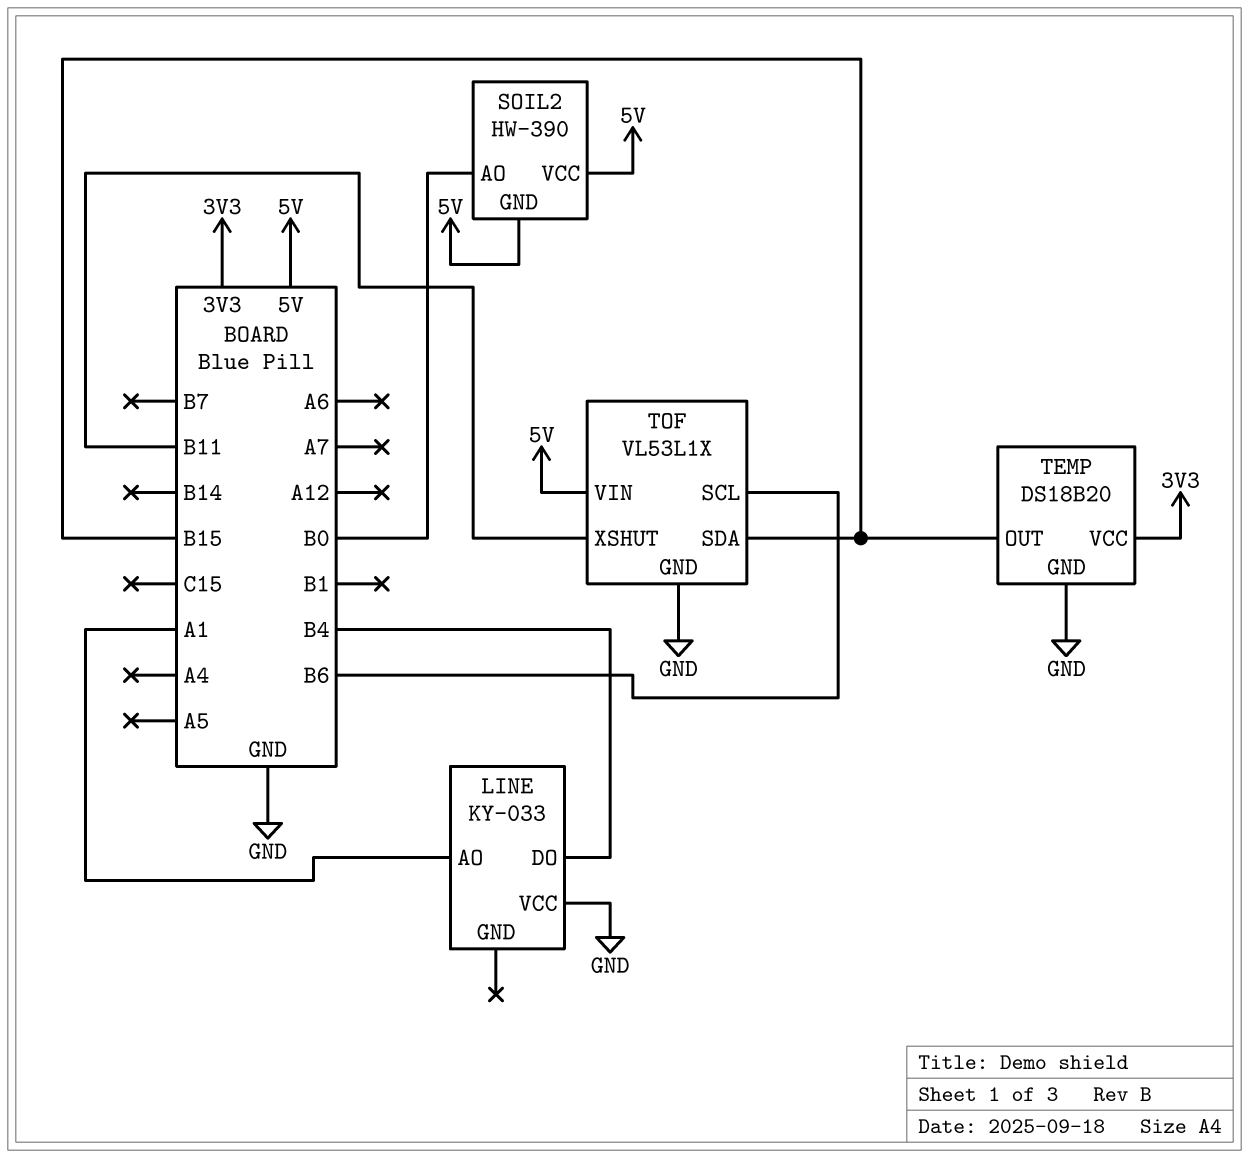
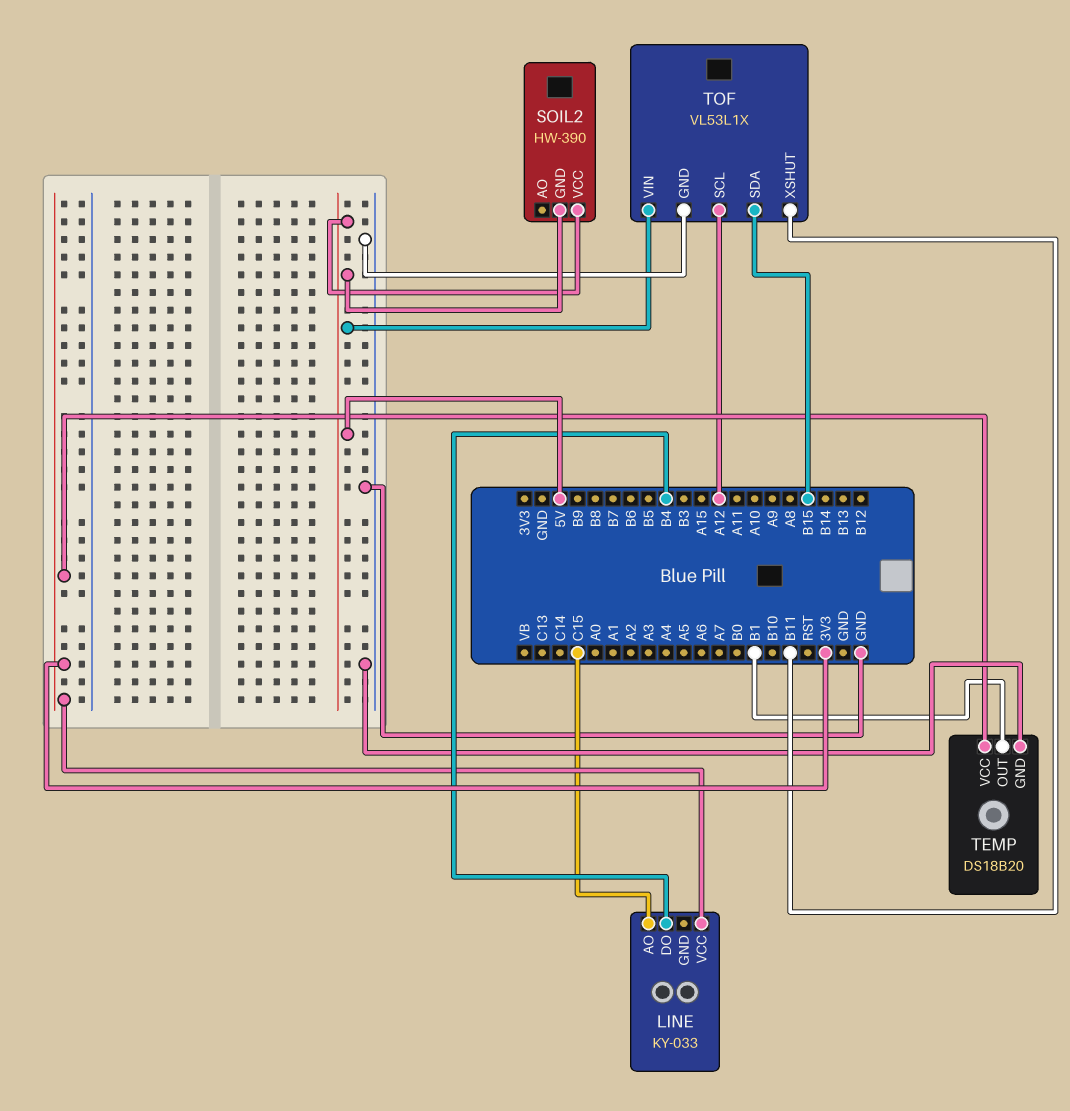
LINE pin AO: A1 -> C15
LINE pin VCC: GND -> 3V3
SOIL2 pin AO: B0 -> none
TEMP pin OUT: B15 -> B1
TOF pin SCL: B6 -> A12

